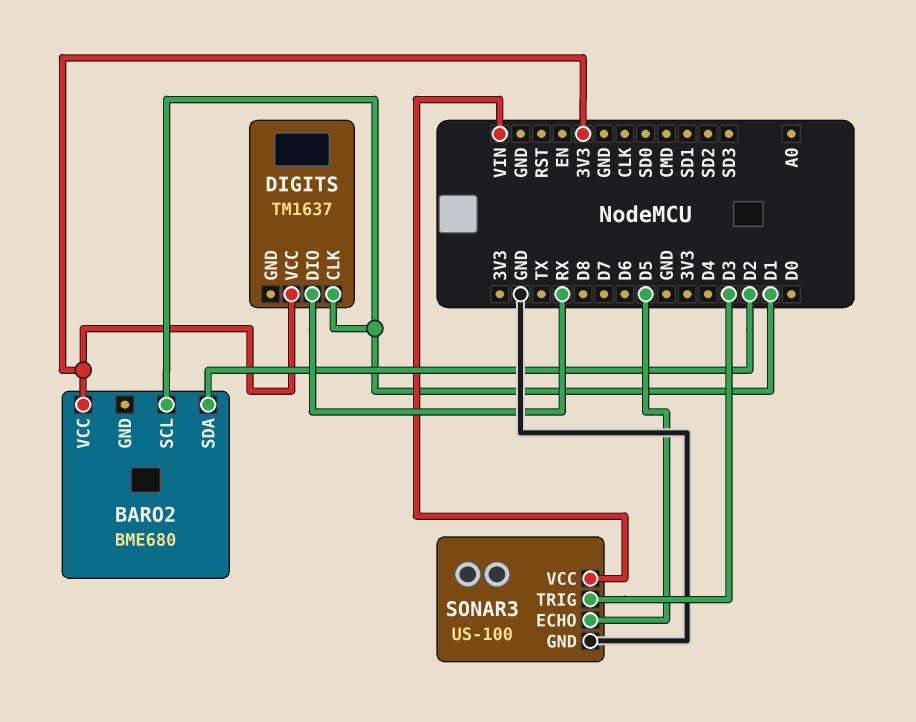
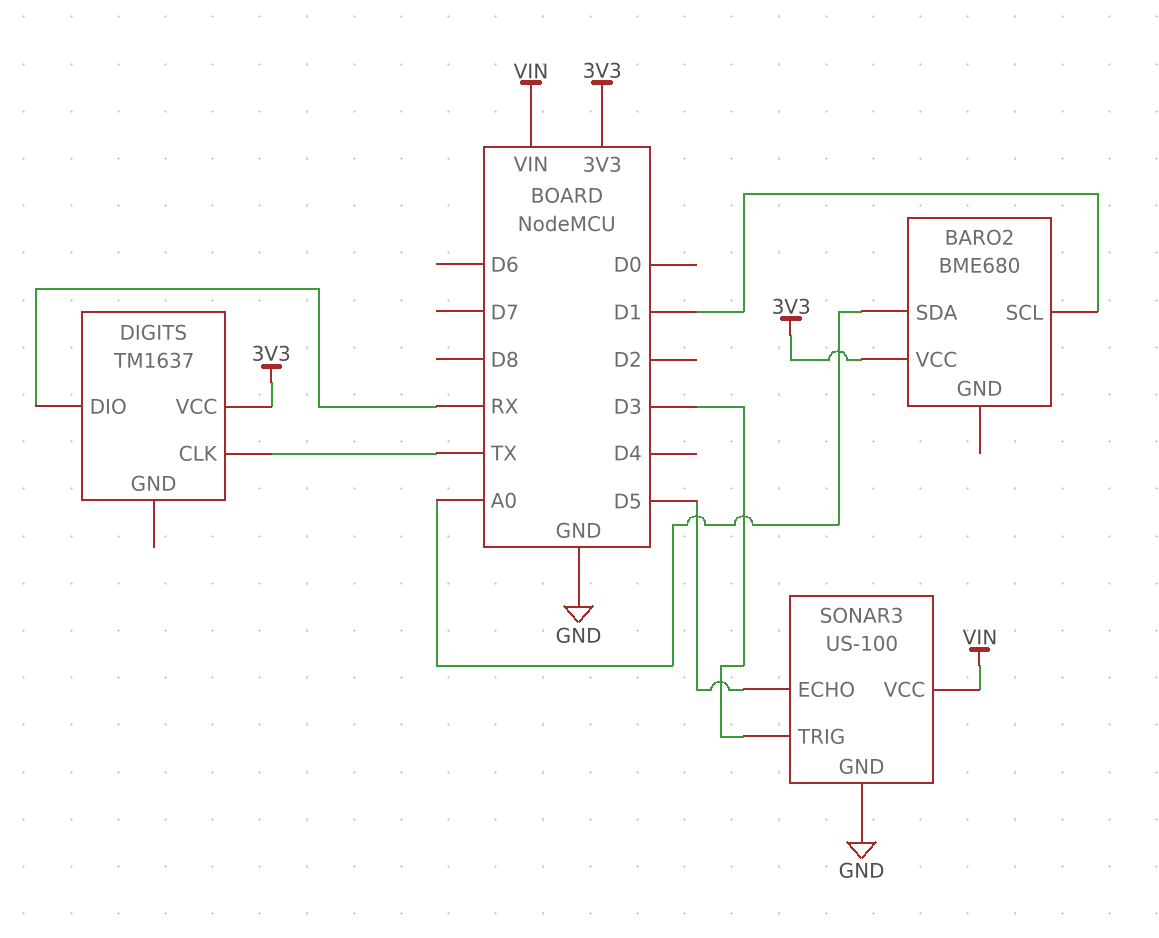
BARO2 pin SDA: D2 -> A0
DIGITS pin CLK: D1 -> TX

